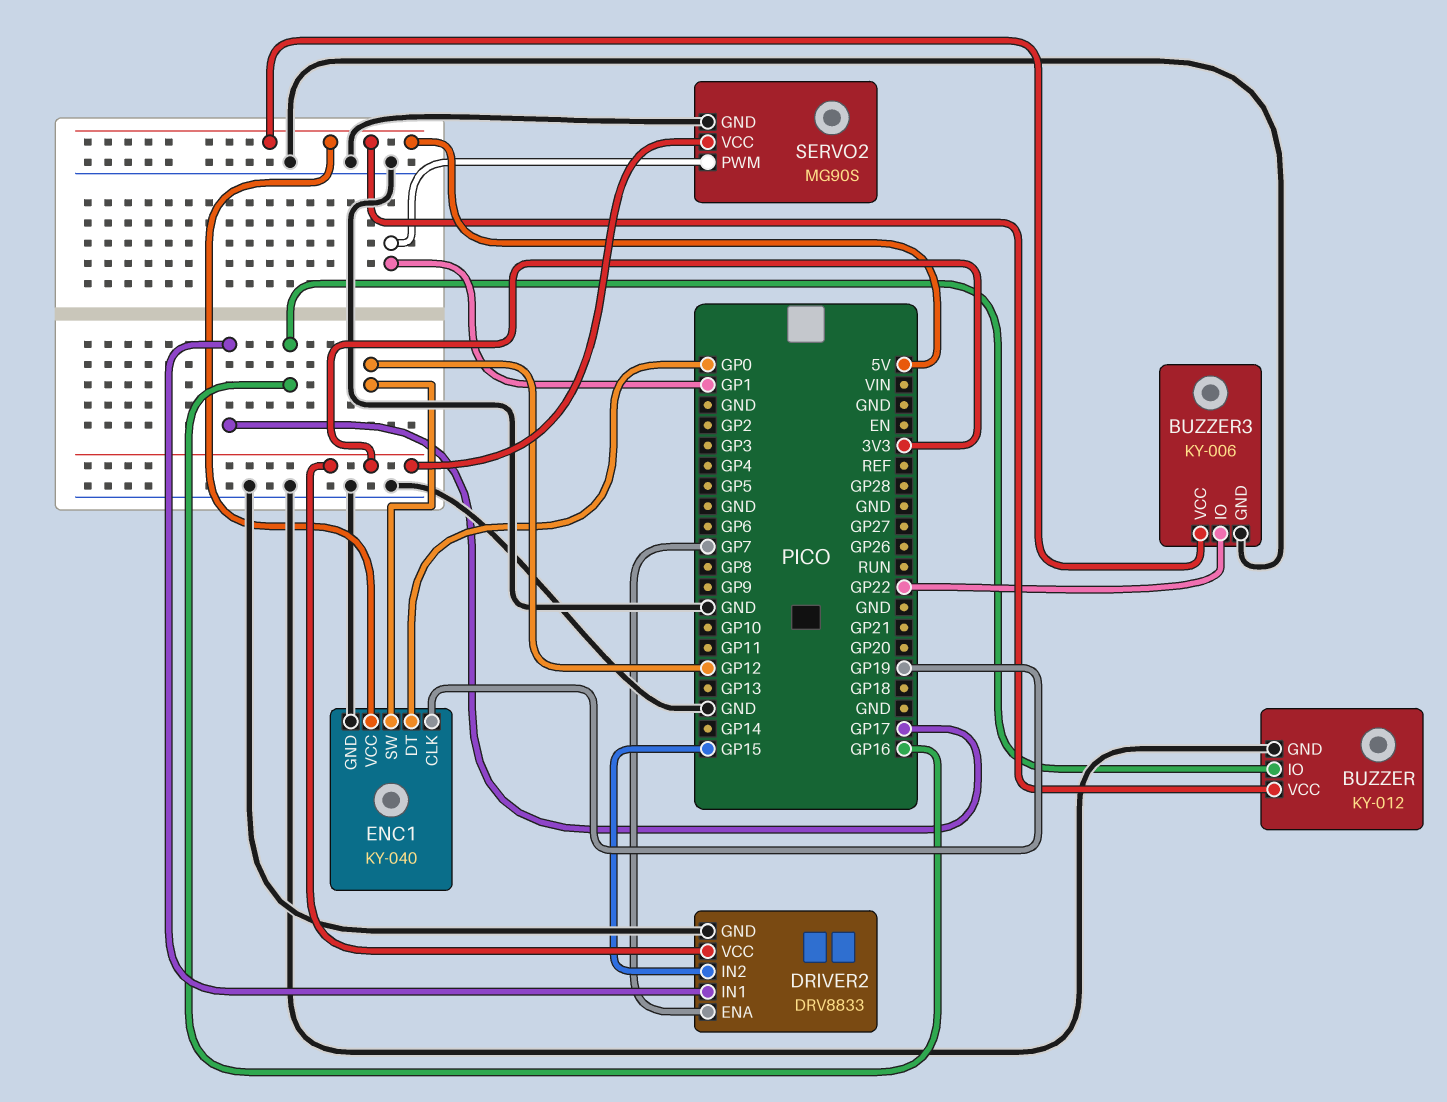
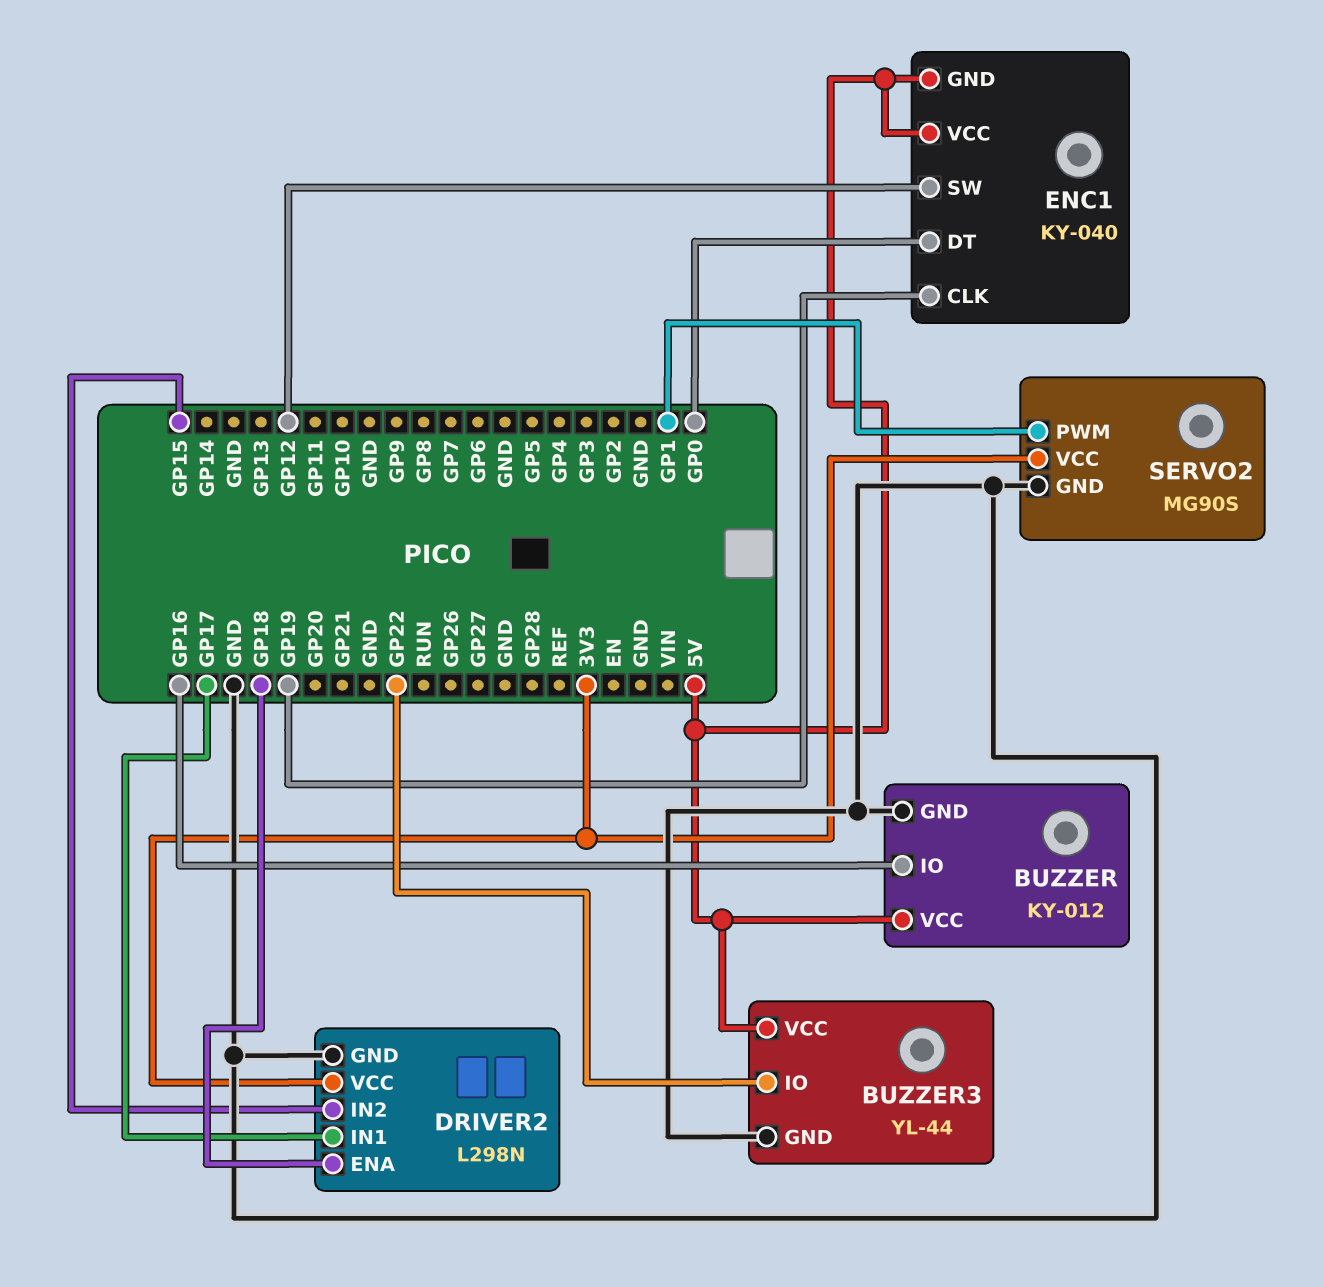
BUZZER3: KY-006 -> YL-44
DRIVER2: DRV8833 -> L298N
DRIVER2 pin ENA: GP7 -> GP18
ENC1 pin GND: GND -> 5V

